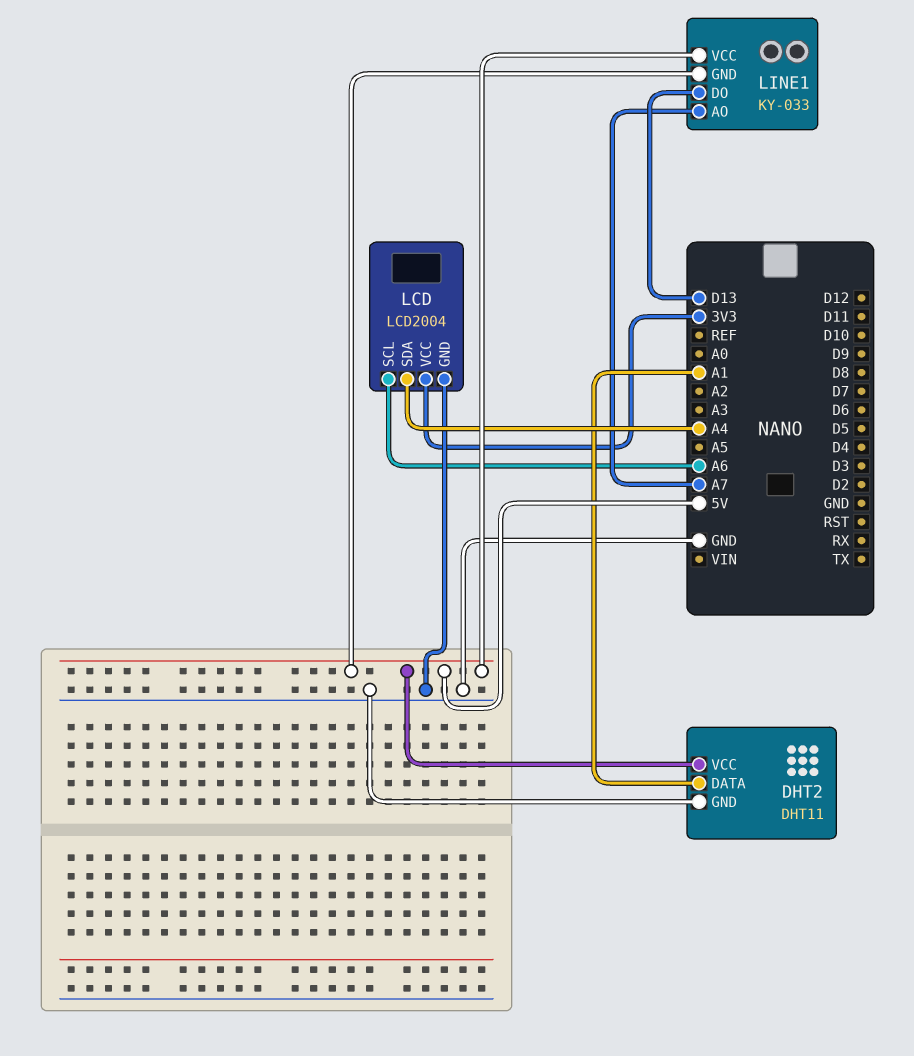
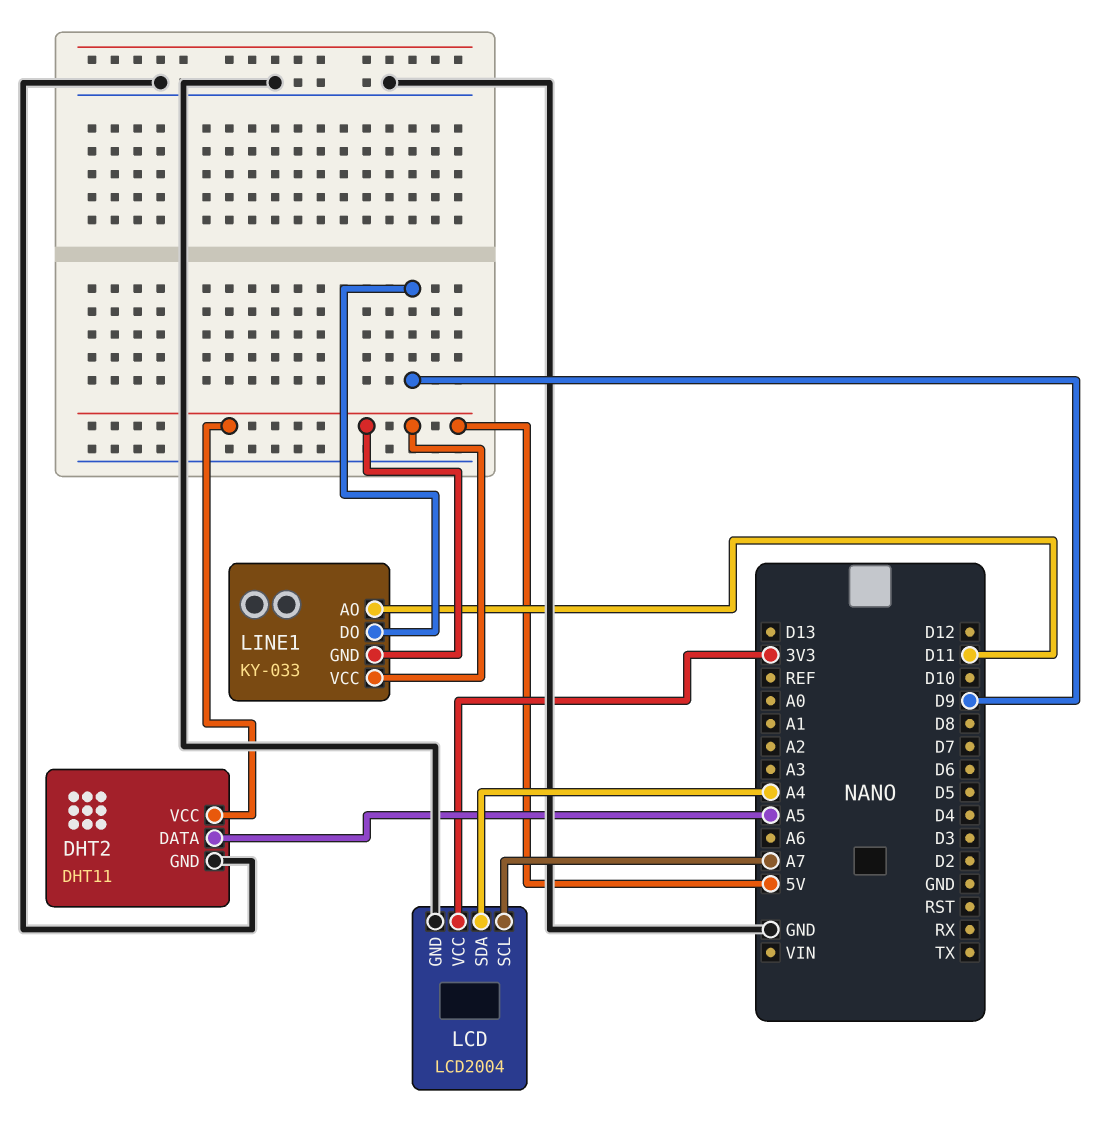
DHT2 pin DATA: A1 -> A5
LCD pin SCL: A6 -> A7
LINE1 pin AO: A7 -> D11
LINE1 pin DO: D13 -> D9

